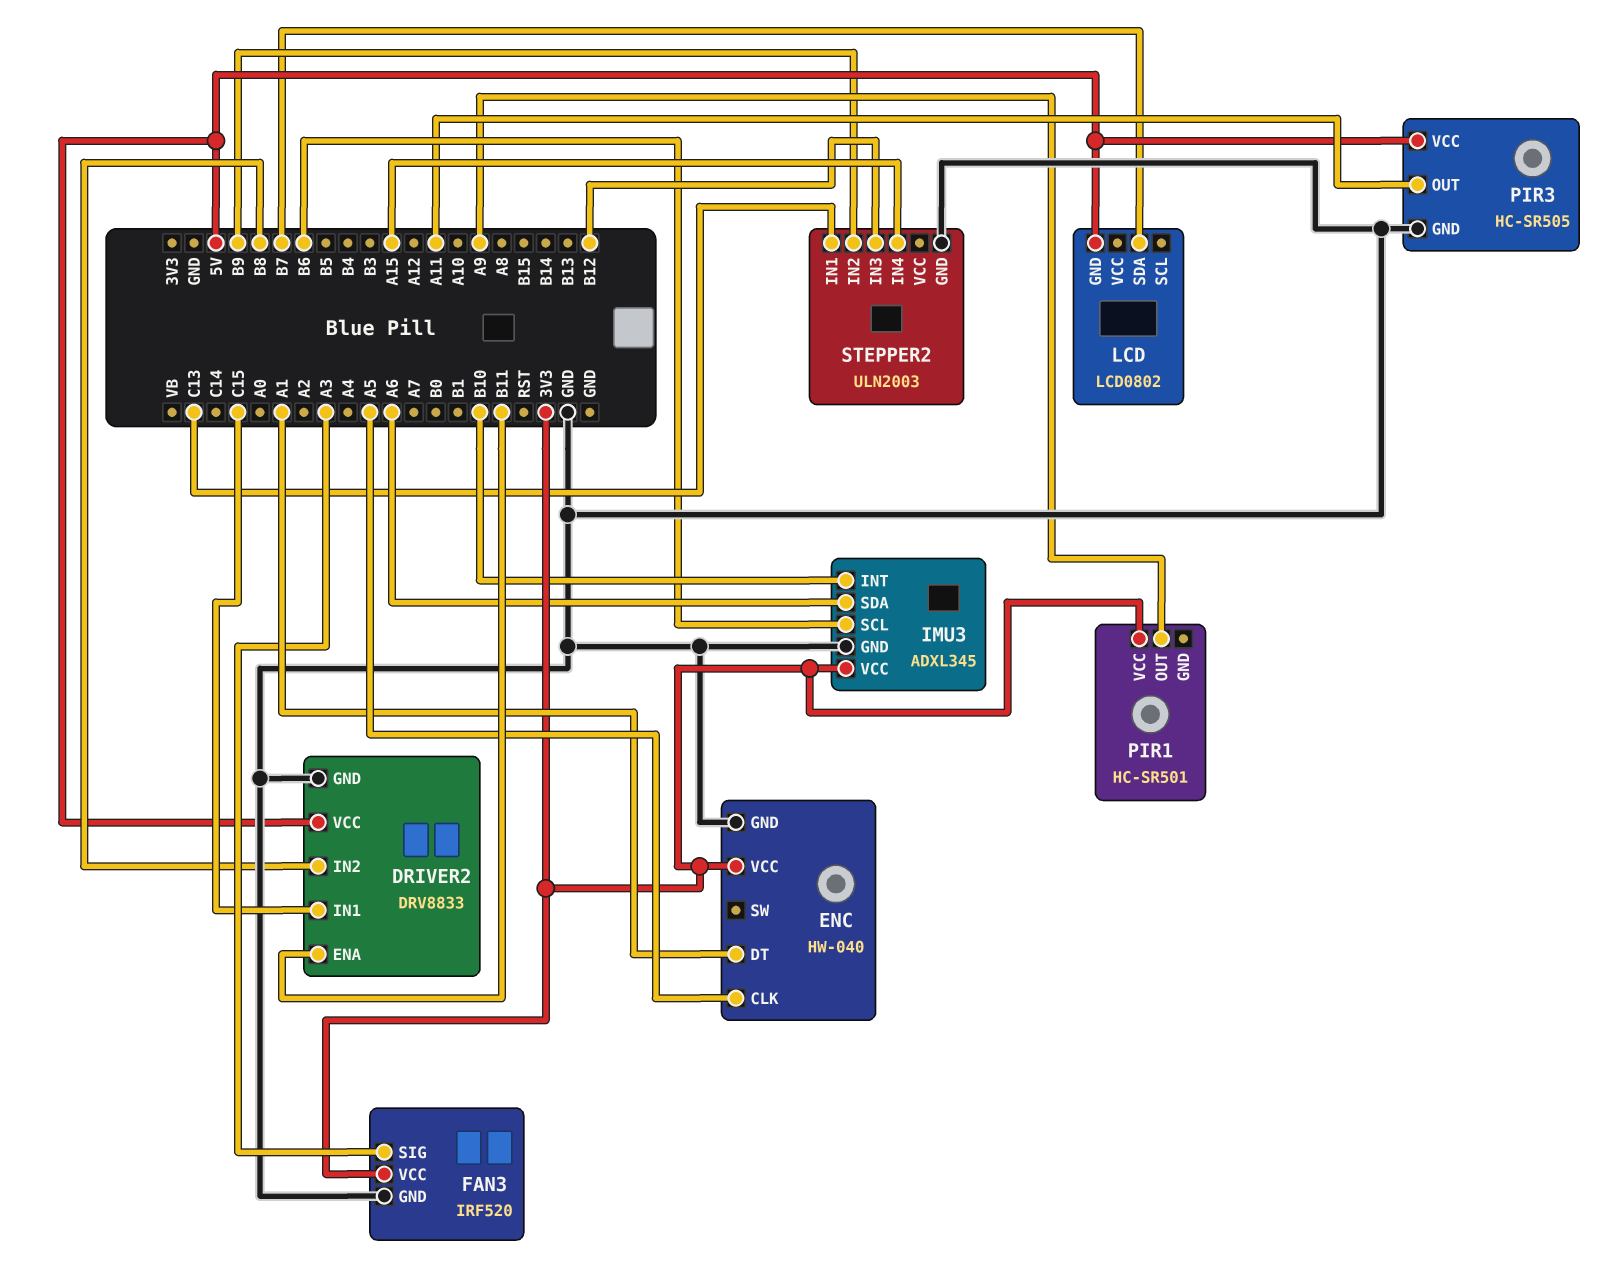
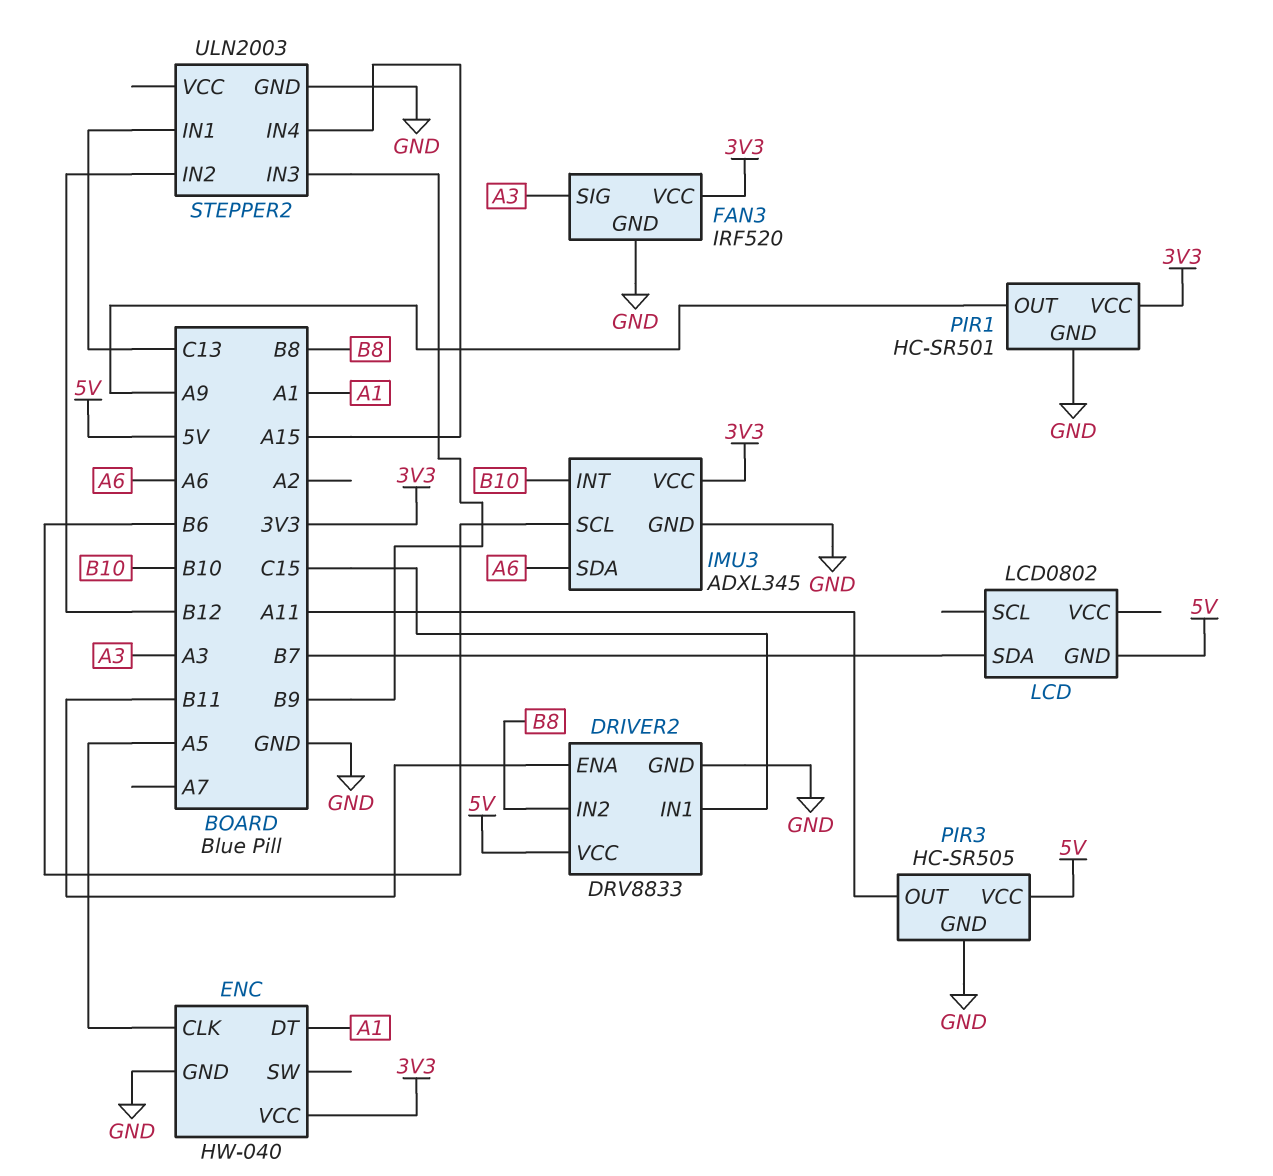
PIR1 pin GND: none -> GND
STEPPER2 pin IN2: B9 -> B12
STEPPER2 pin IN3: B12 -> B9

